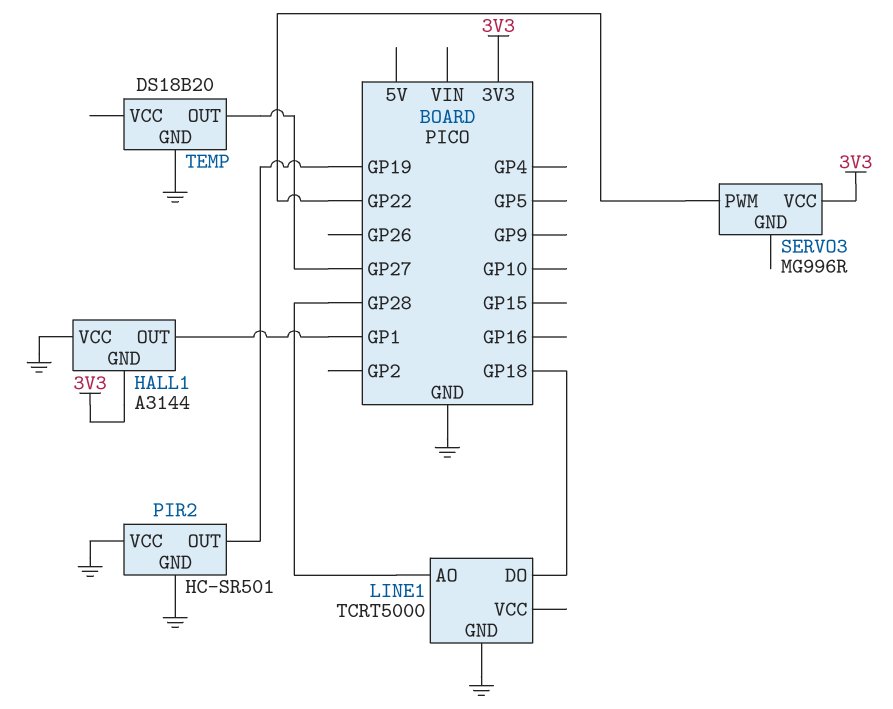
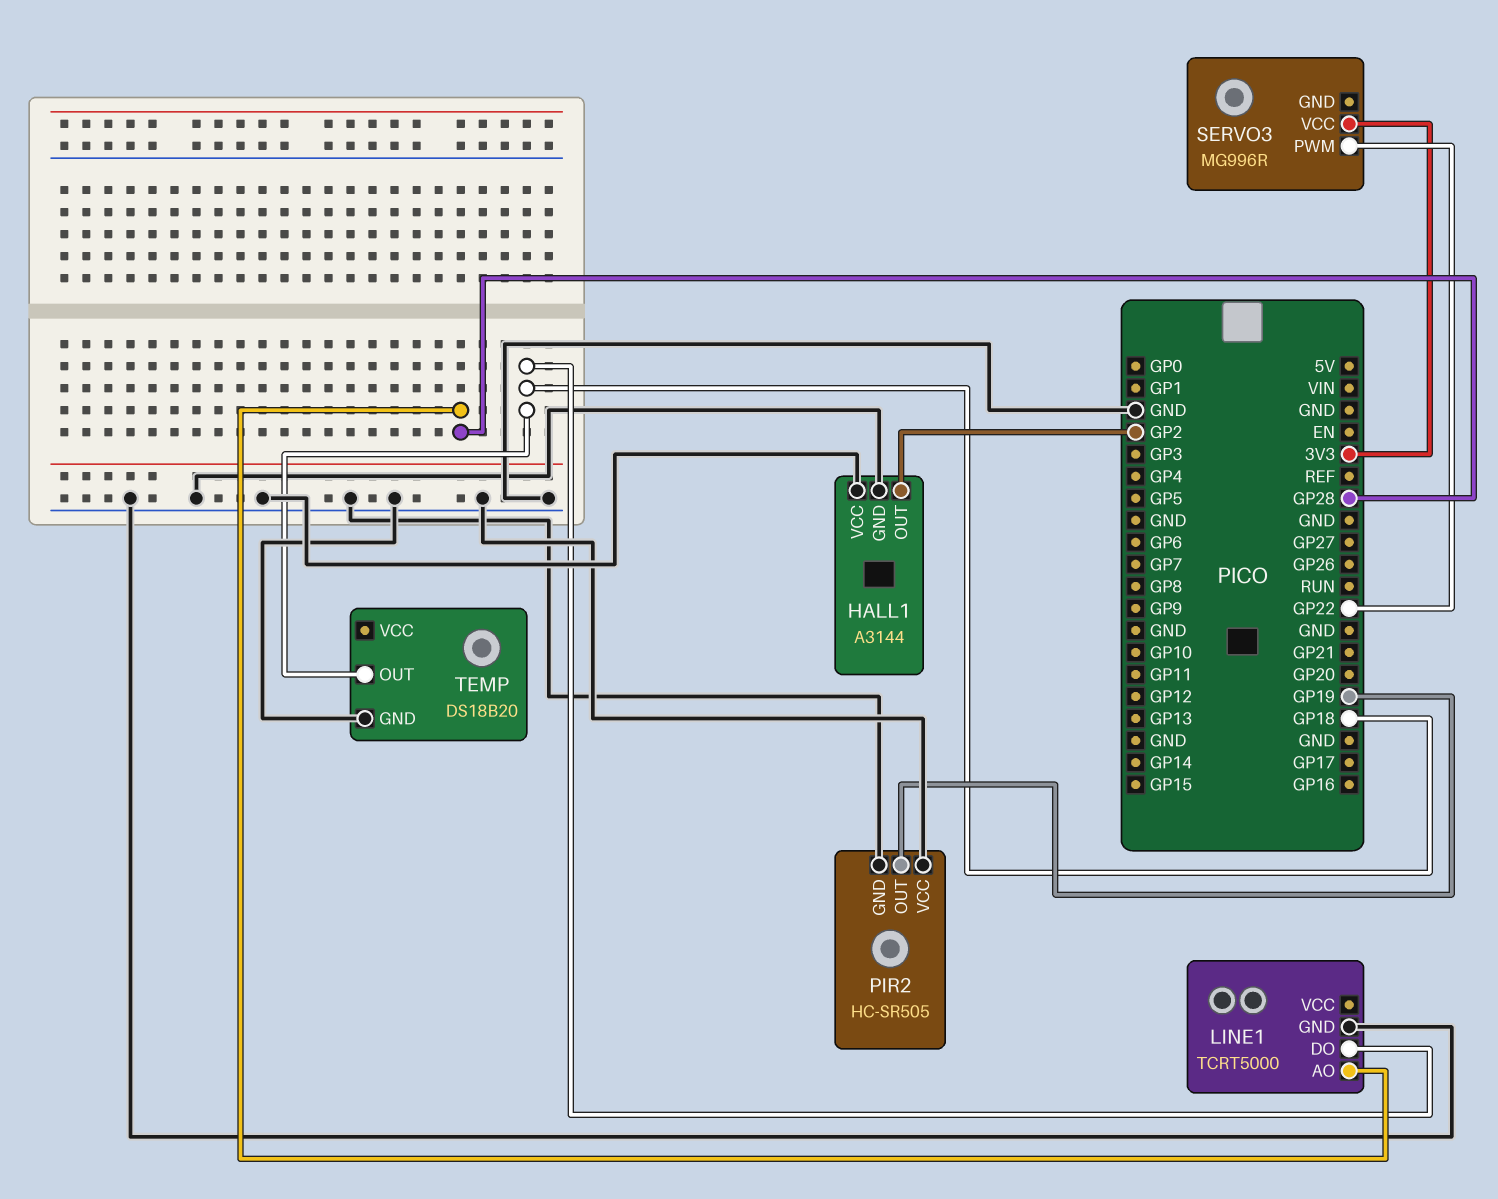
HALL1 pin GND: 3V3 -> GND
HALL1 pin OUT: GP1 -> GP2
PIR2: HC-SR501 -> HC-SR505
TEMP pin OUT: GP27 -> GP18

